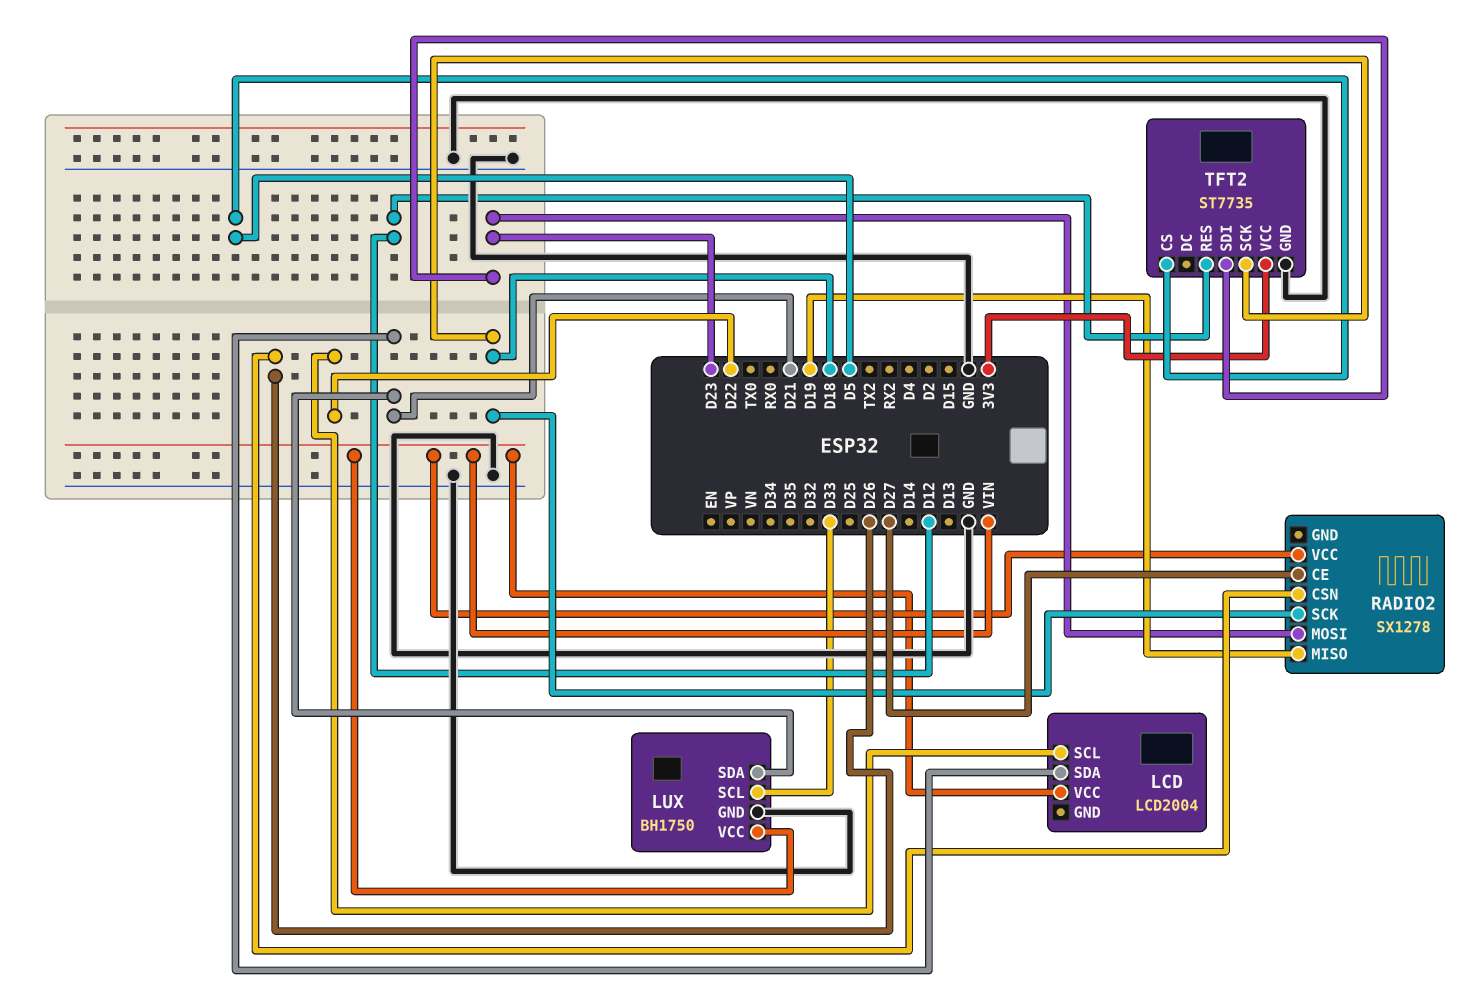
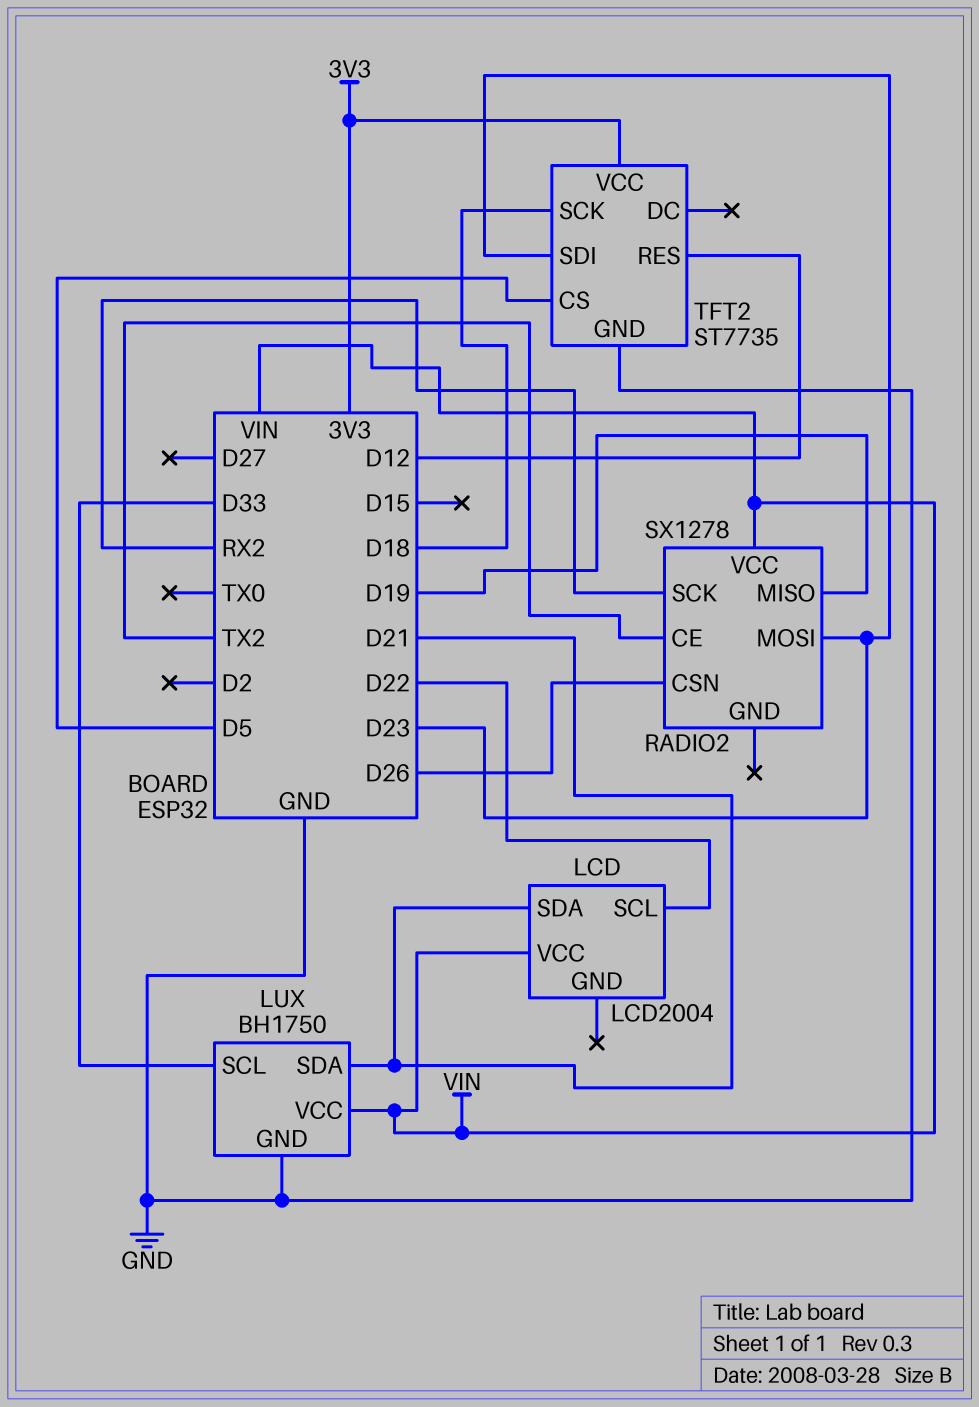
RADIO2 pin CE: D27 -> TX2
RADIO2 pin SCK: D18 -> RX2

